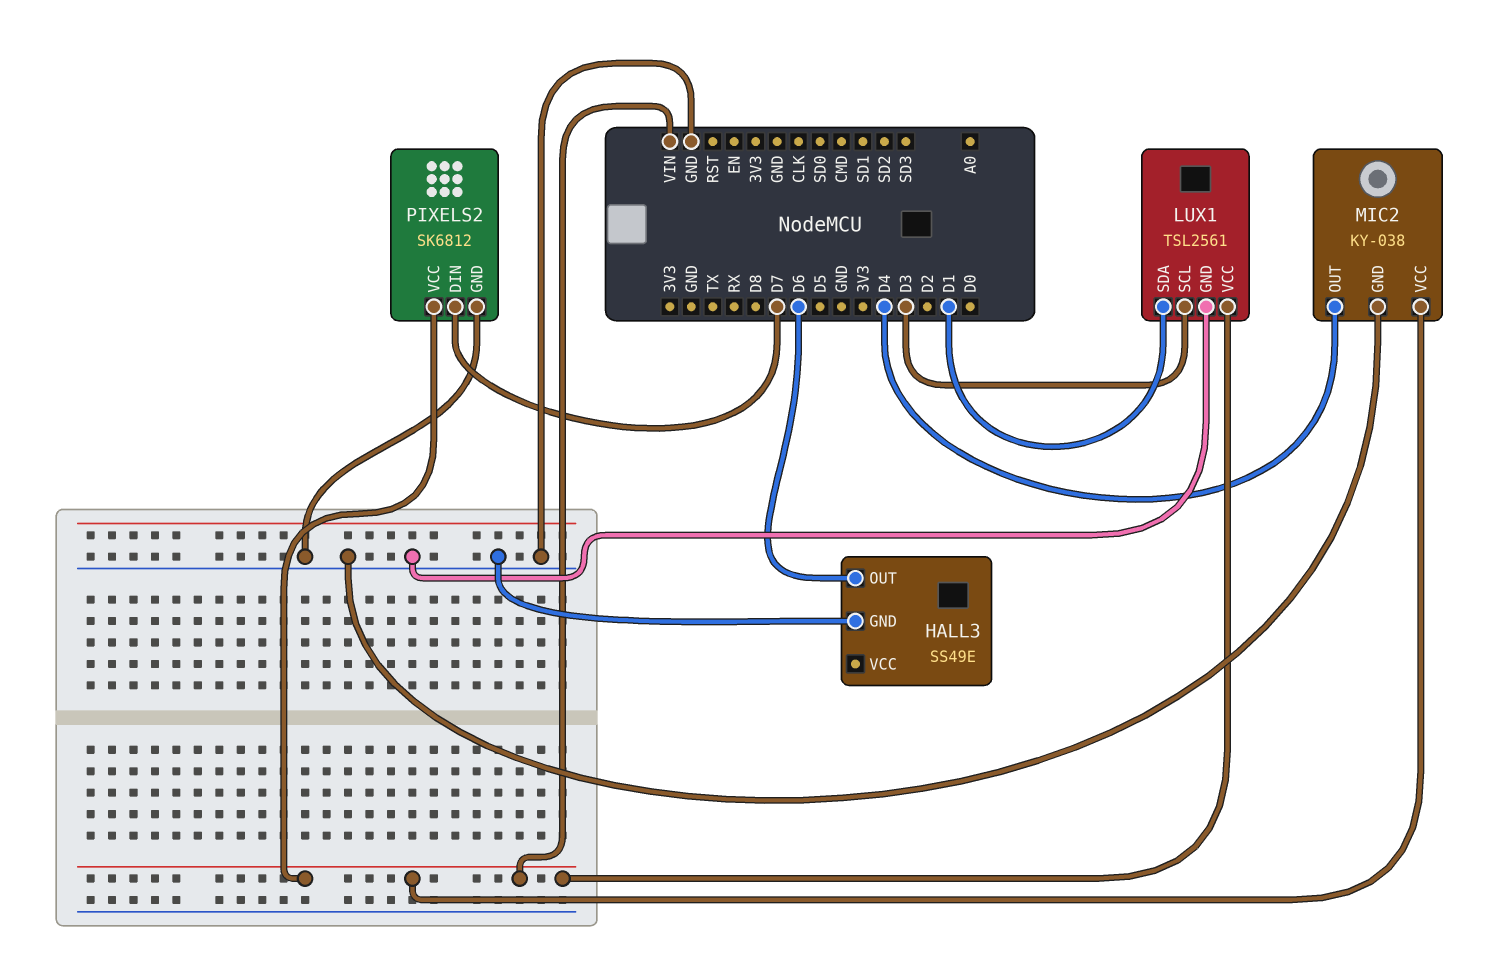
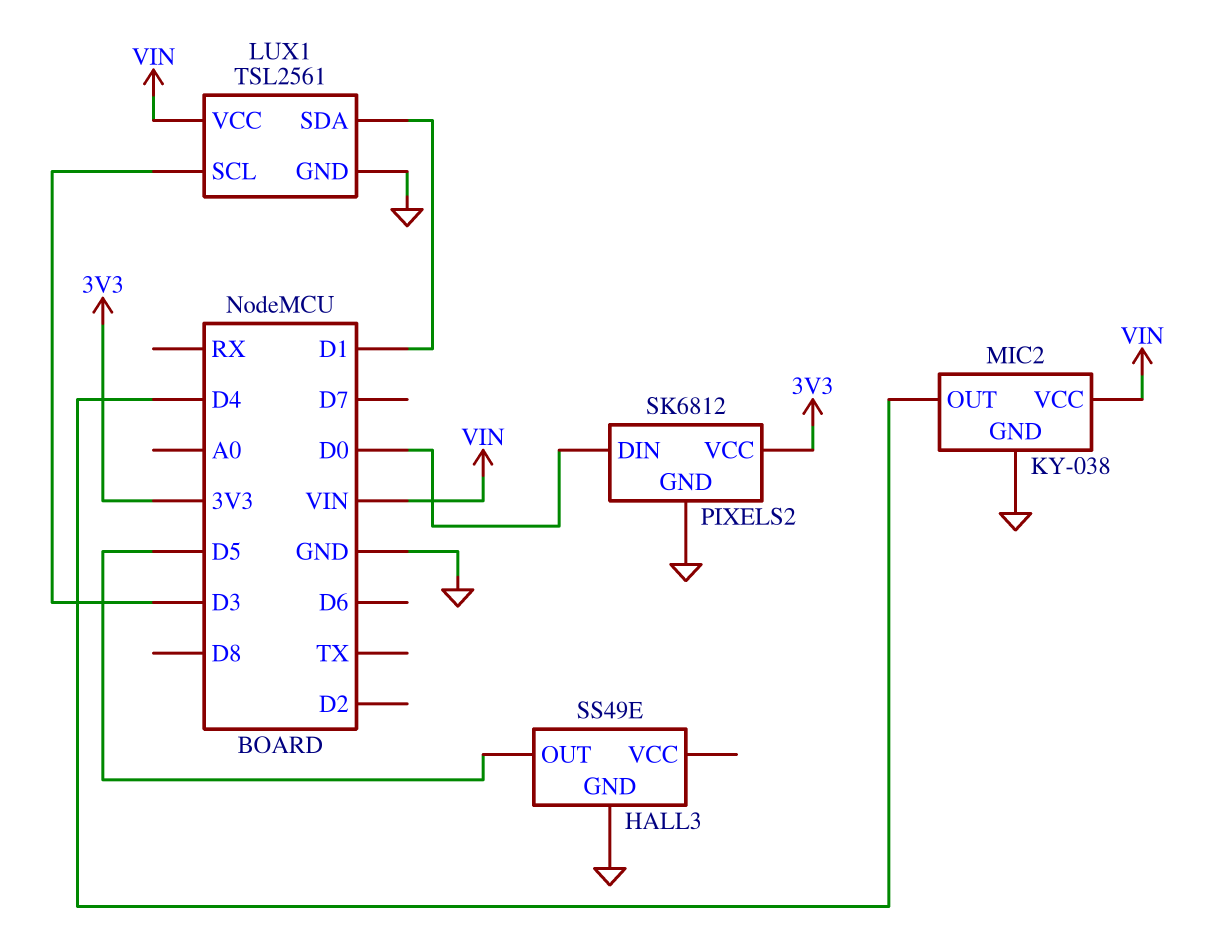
HALL3 pin OUT: D6 -> D5
PIXELS2 pin DIN: D7 -> D0
PIXELS2 pin VCC: VIN -> 3V3

